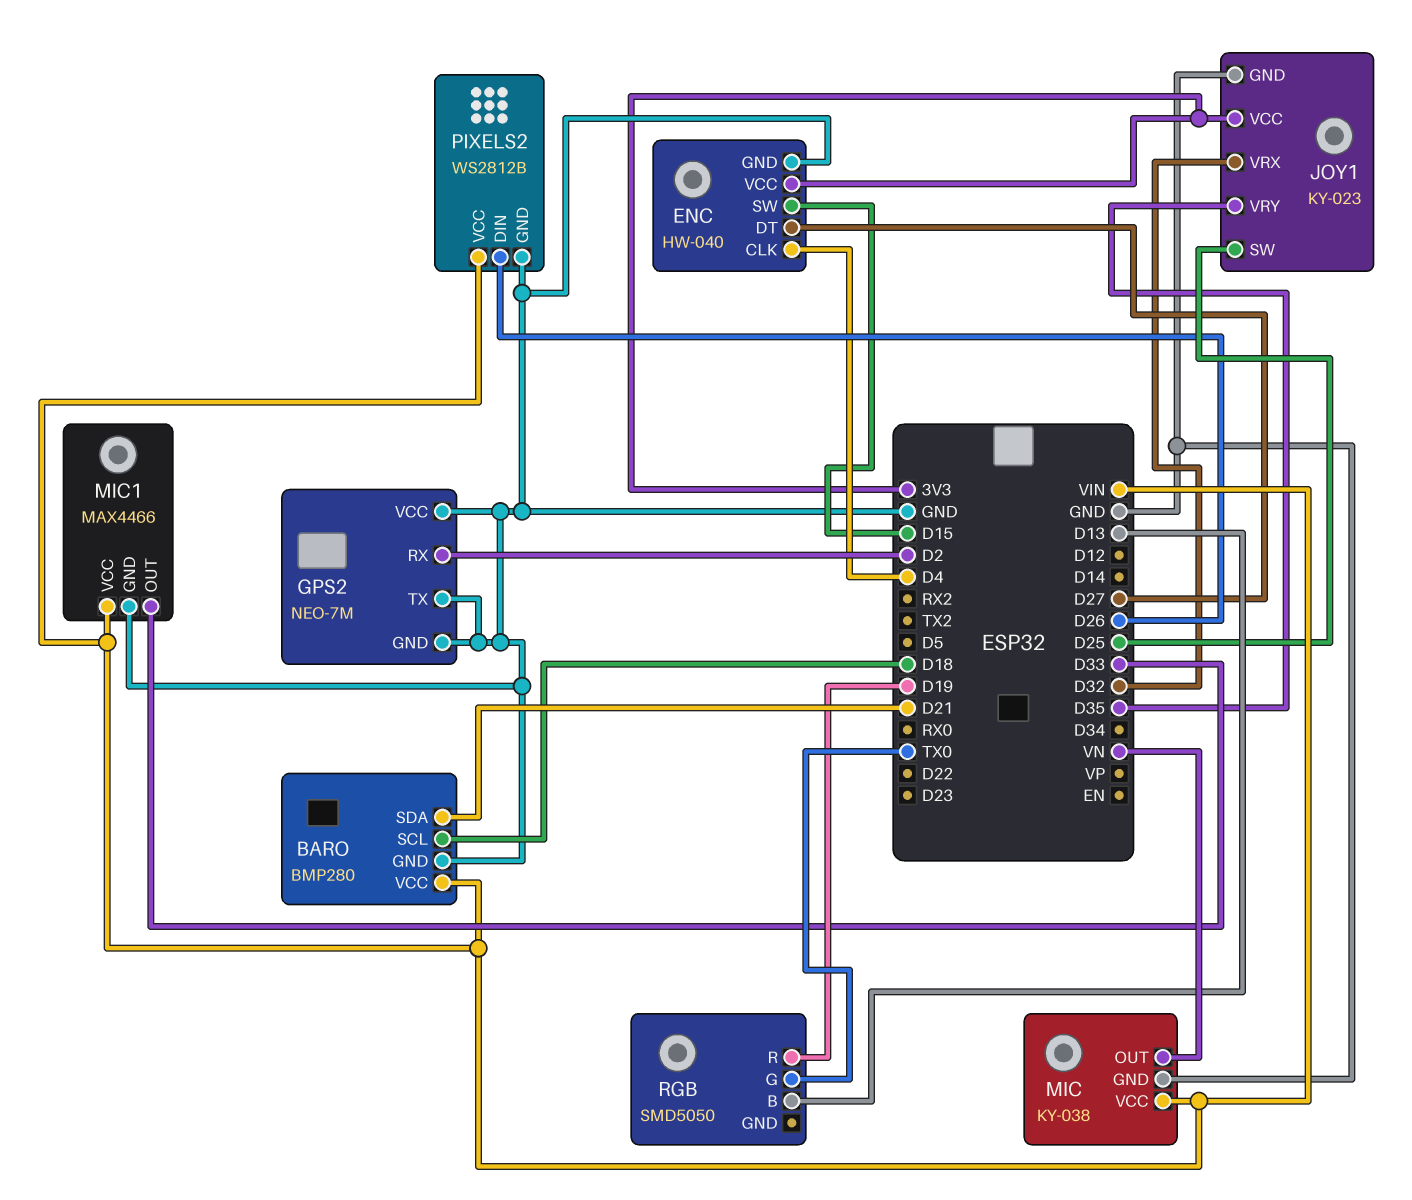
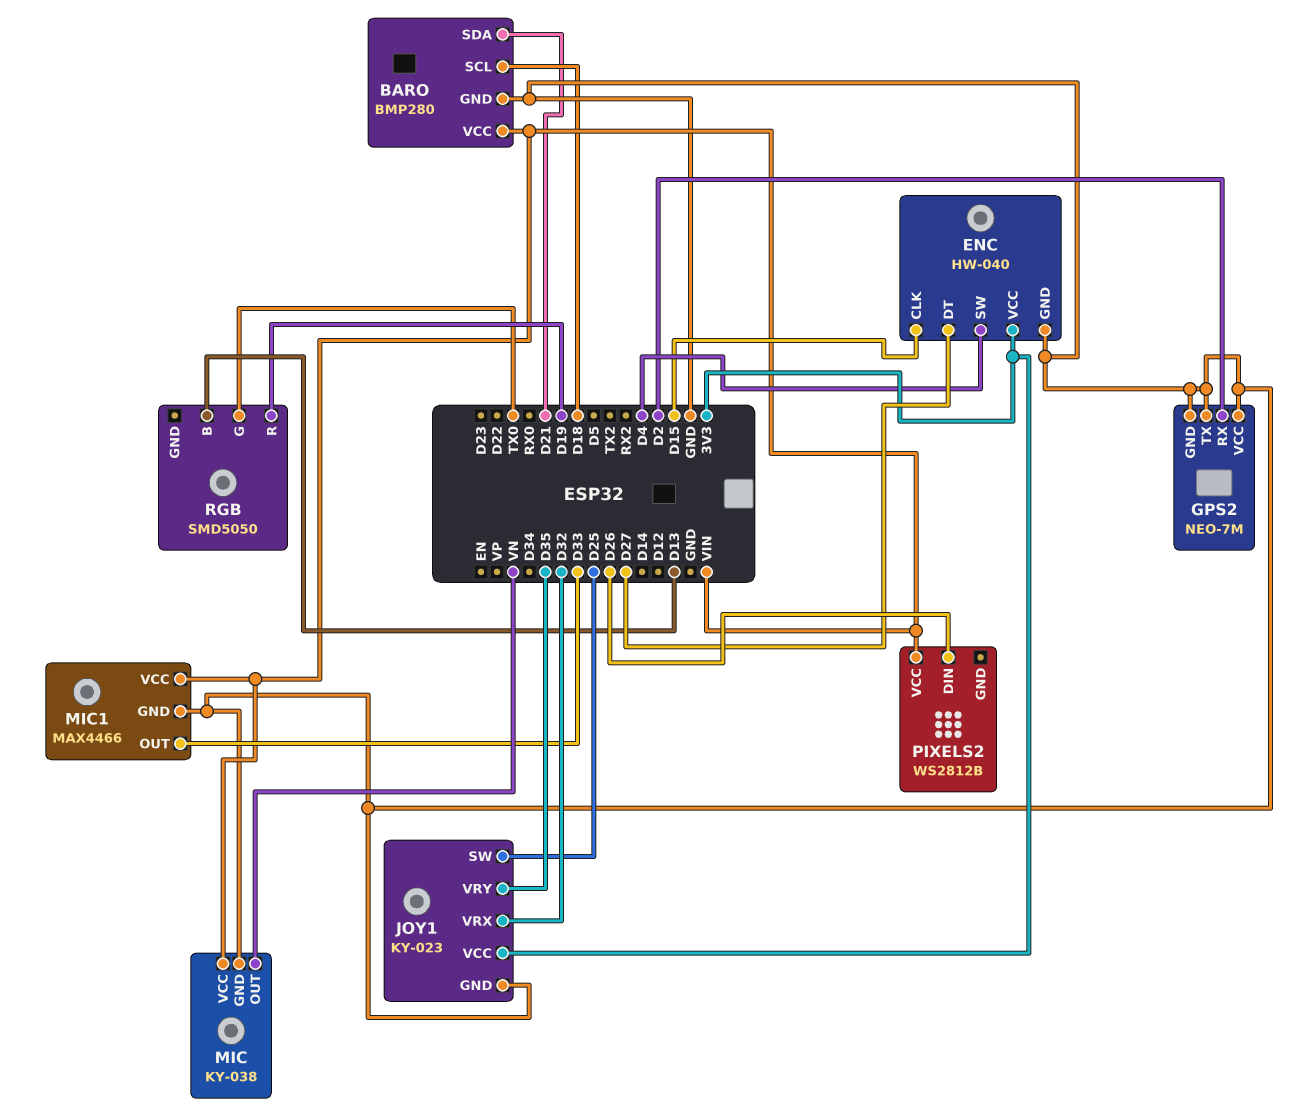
ENC pin CLK: D4 -> D15
ENC pin SW: D15 -> D4
PIXELS2 pin GND: GND -> none

